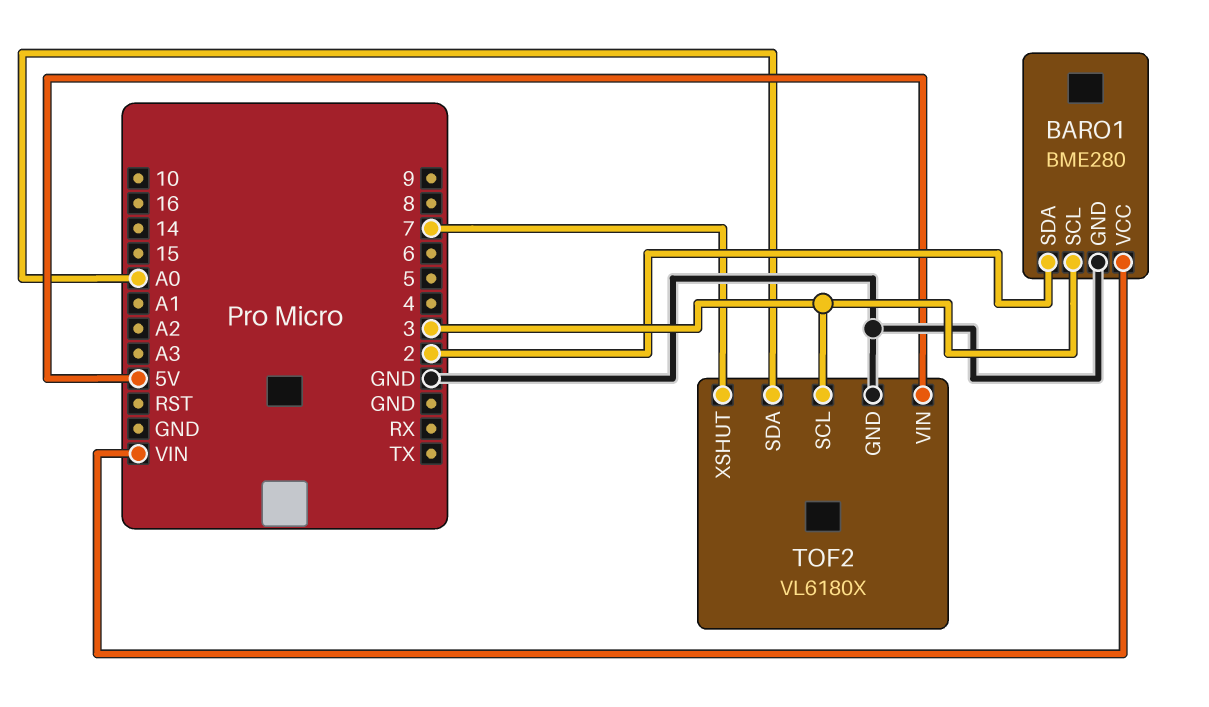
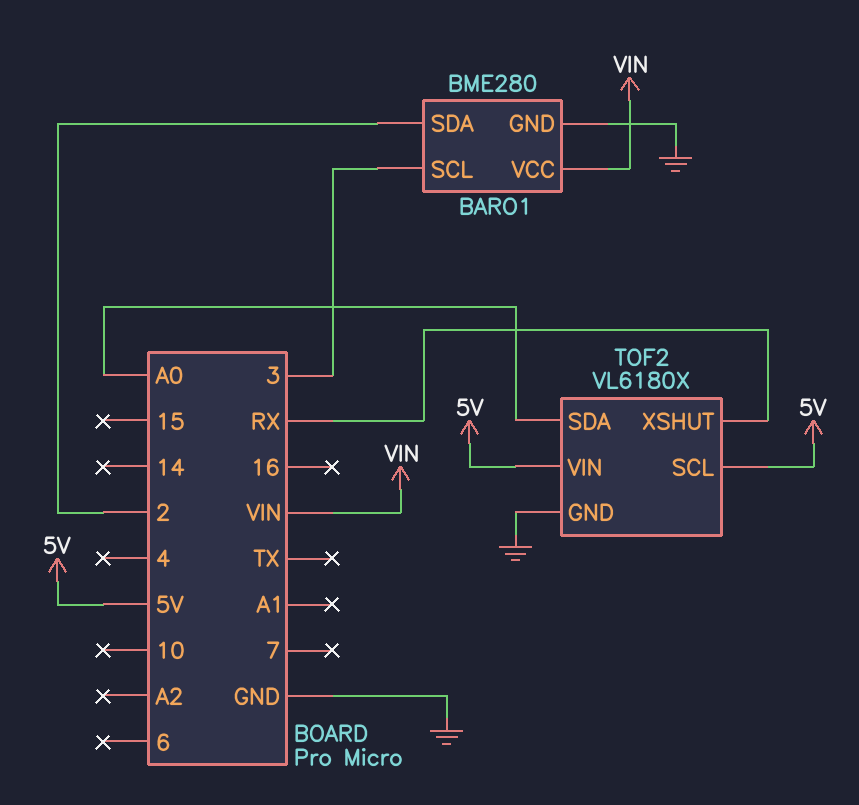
TOF2 pin SCL: 3 -> 5V
TOF2 pin XSHUT: 7 -> RX

